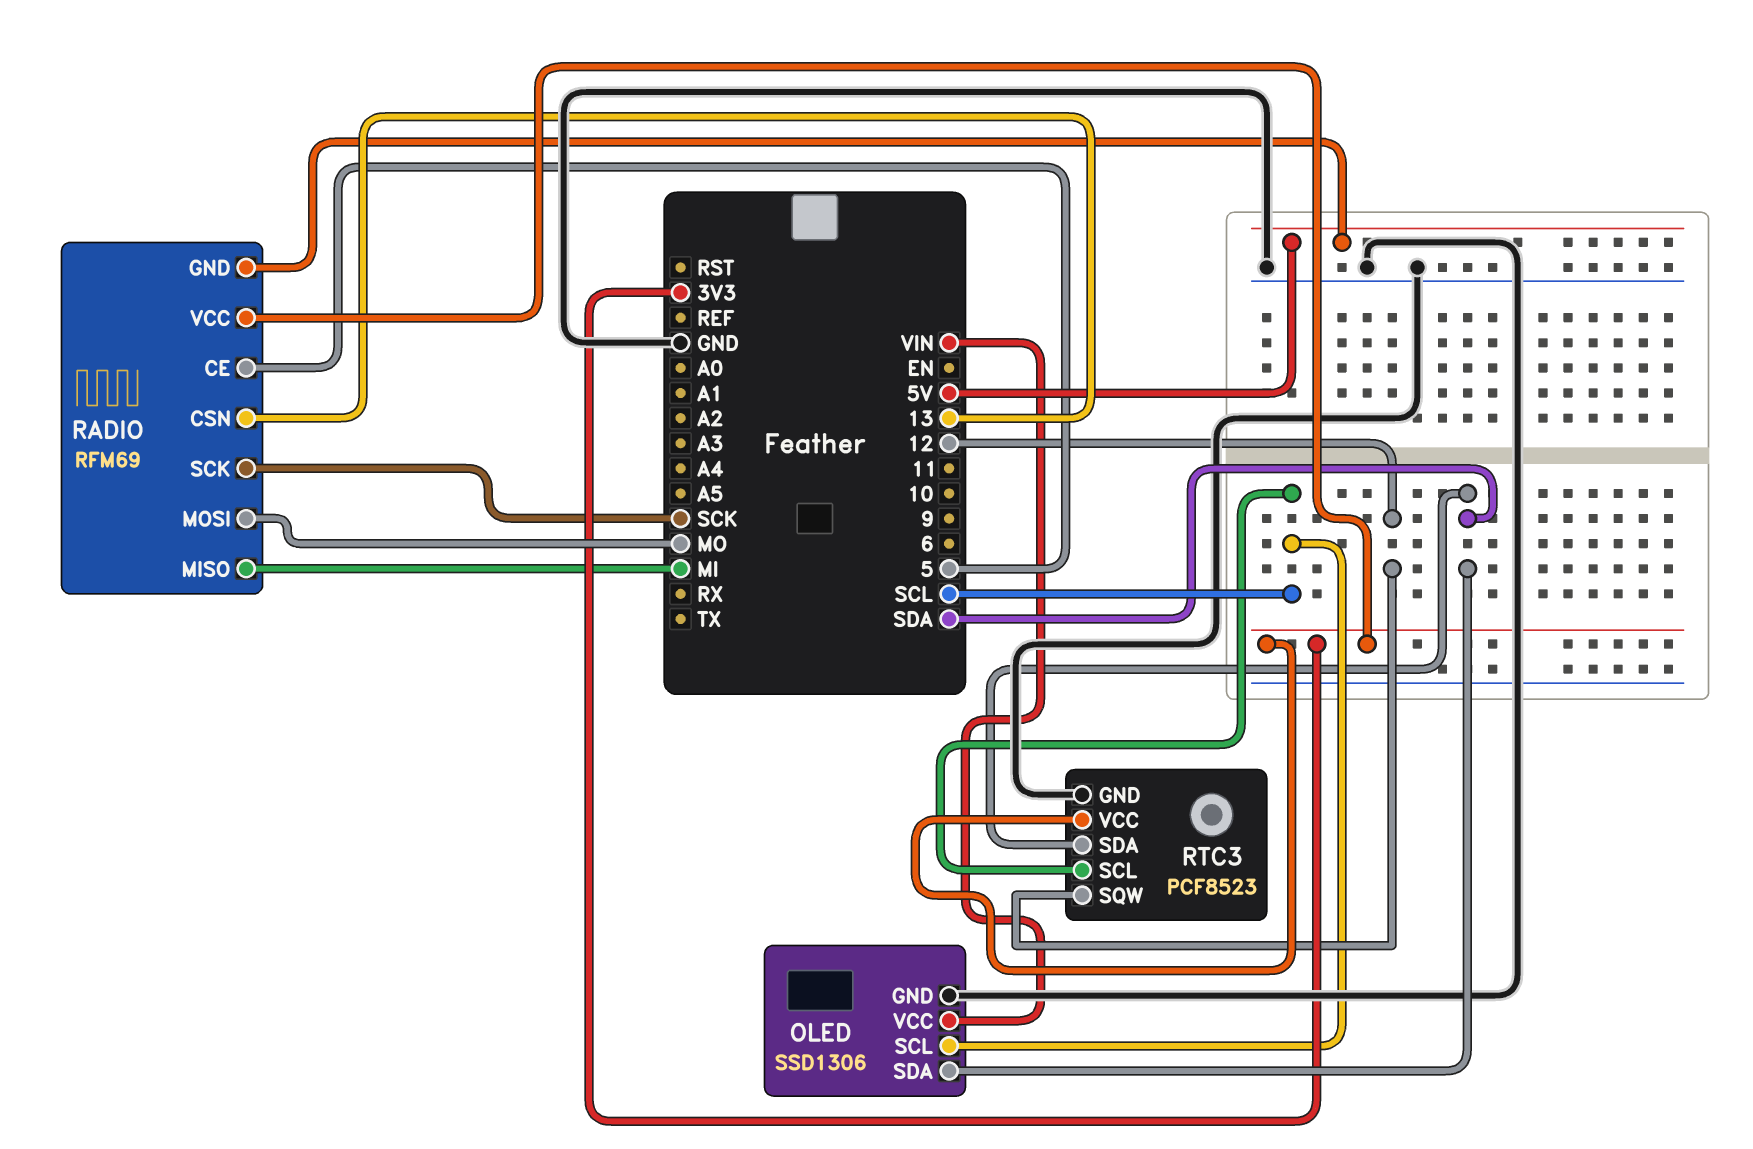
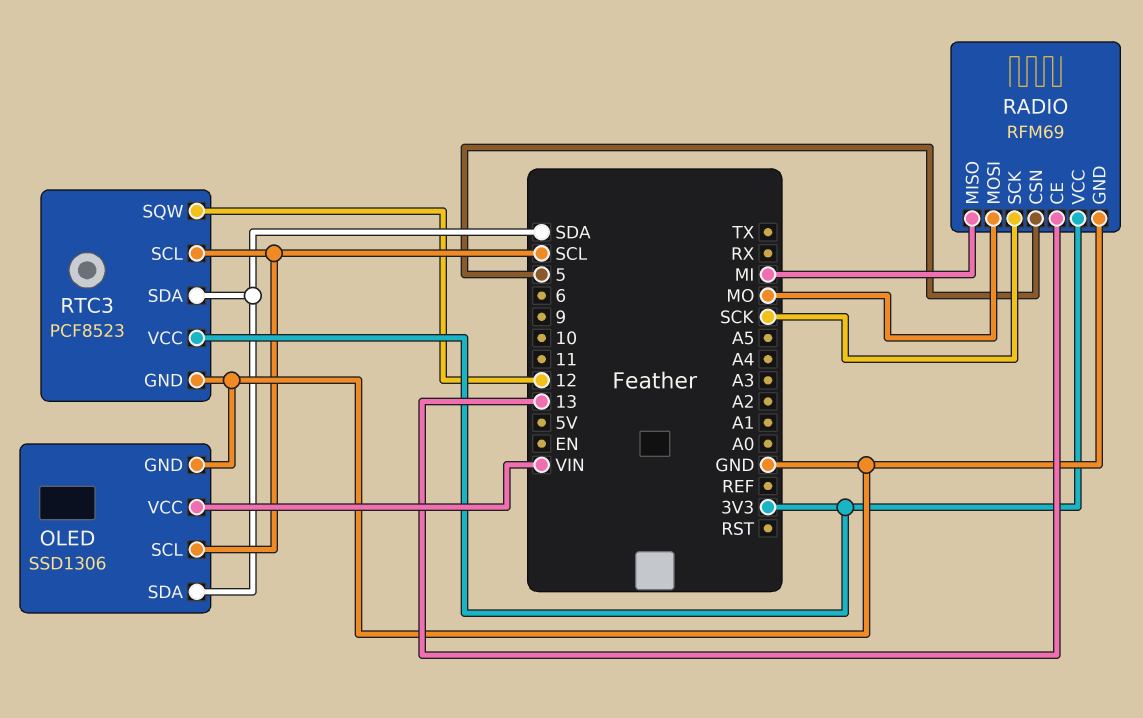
RADIO pin CE: 5 -> 13
RADIO pin CSN: 13 -> 5
RADIO pin GND: 5V -> GND

